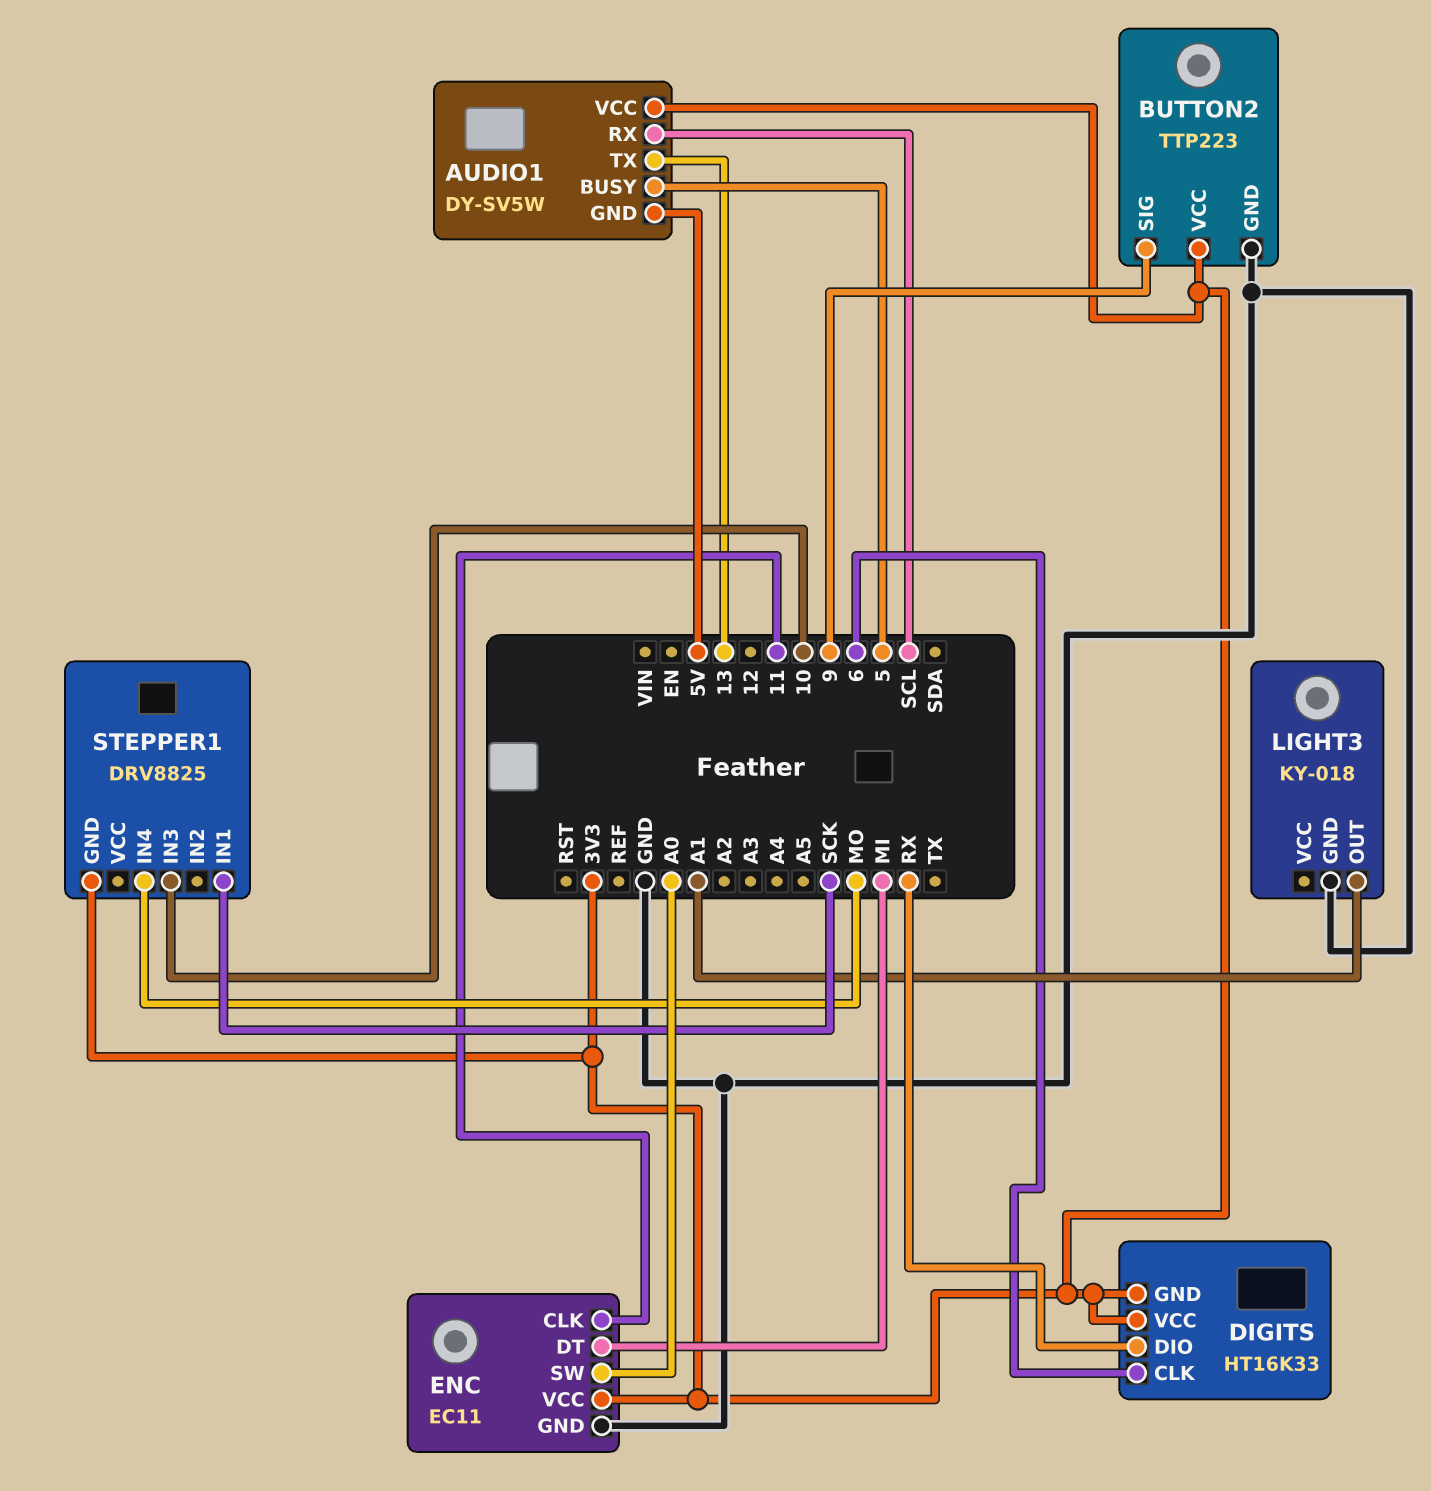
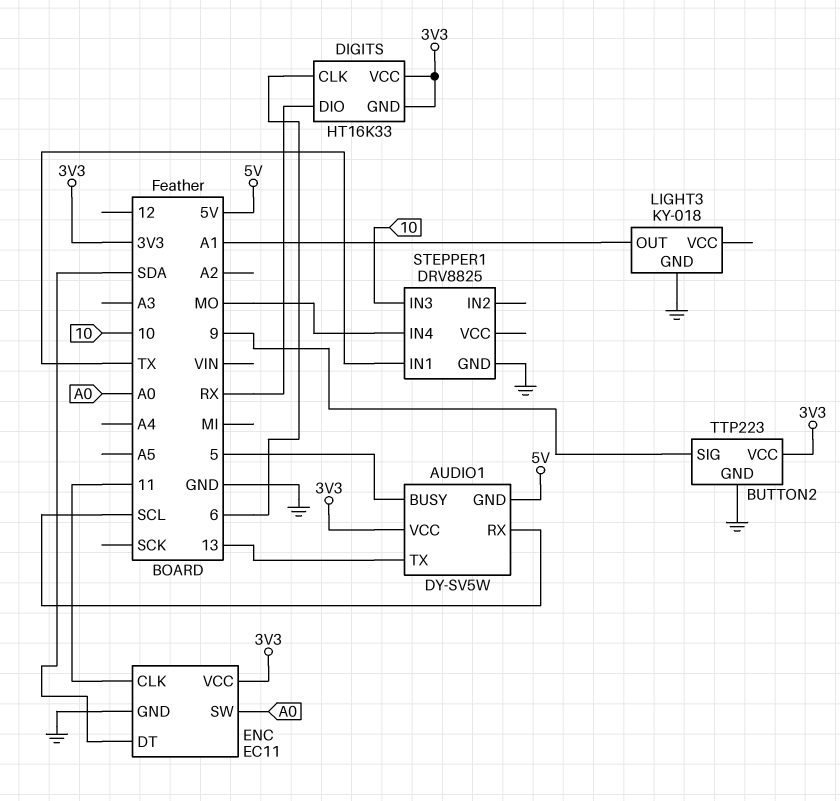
ENC pin DT: MI -> SDA
STEPPER1 pin GND: 3V3 -> GND
STEPPER1 pin IN1: SCK -> TX

